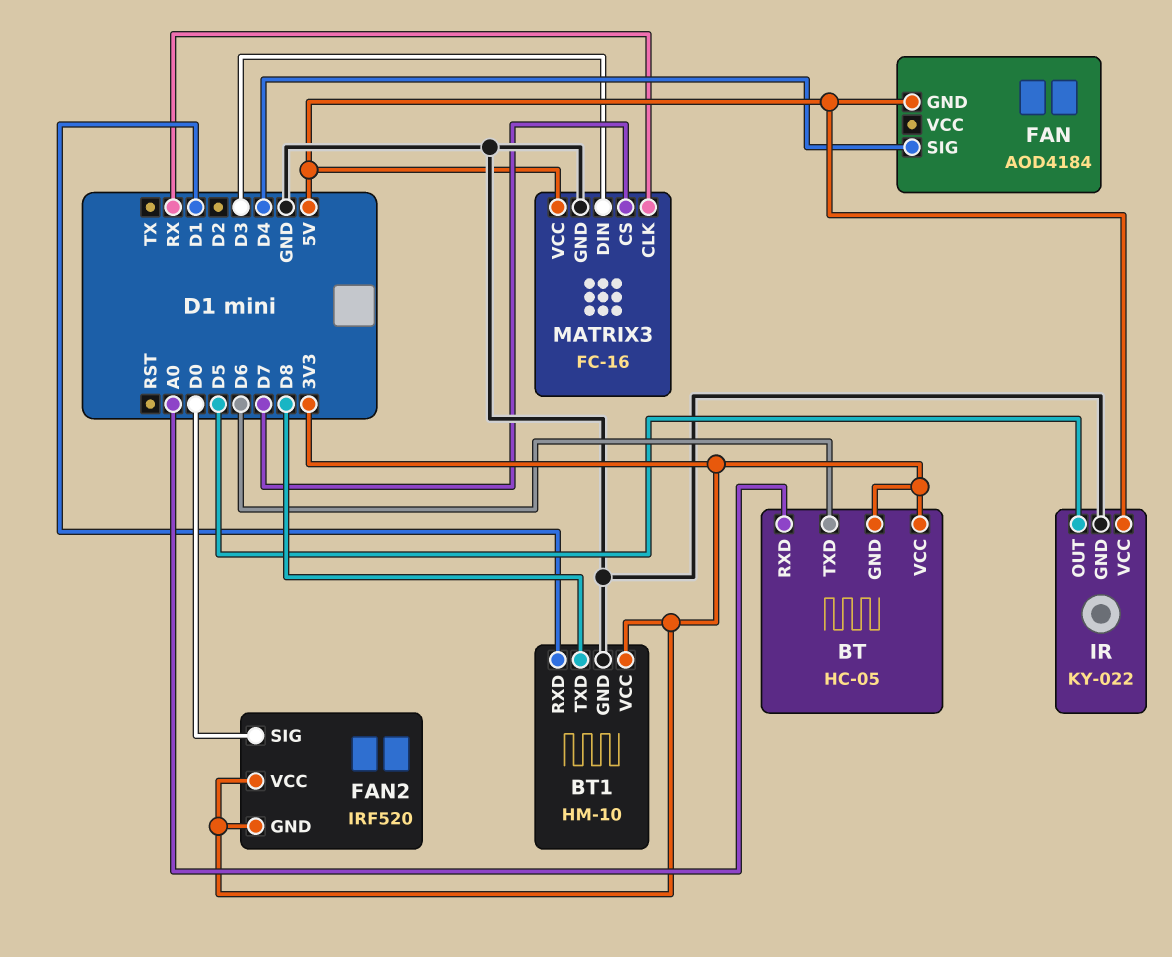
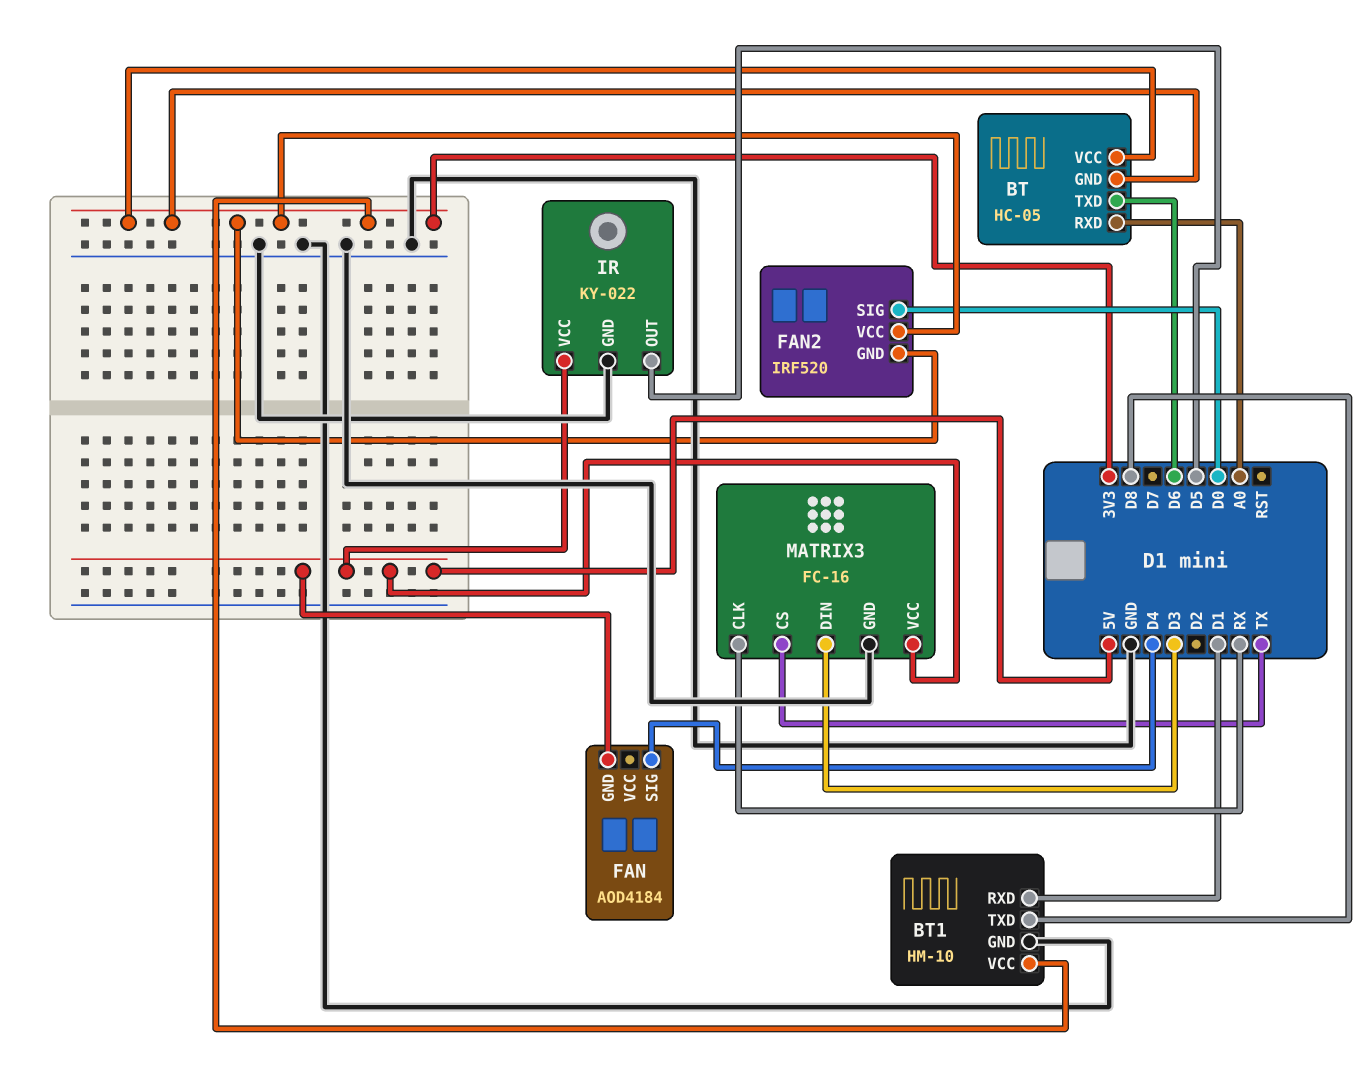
MATRIX3 pin CS: D7 -> TX

